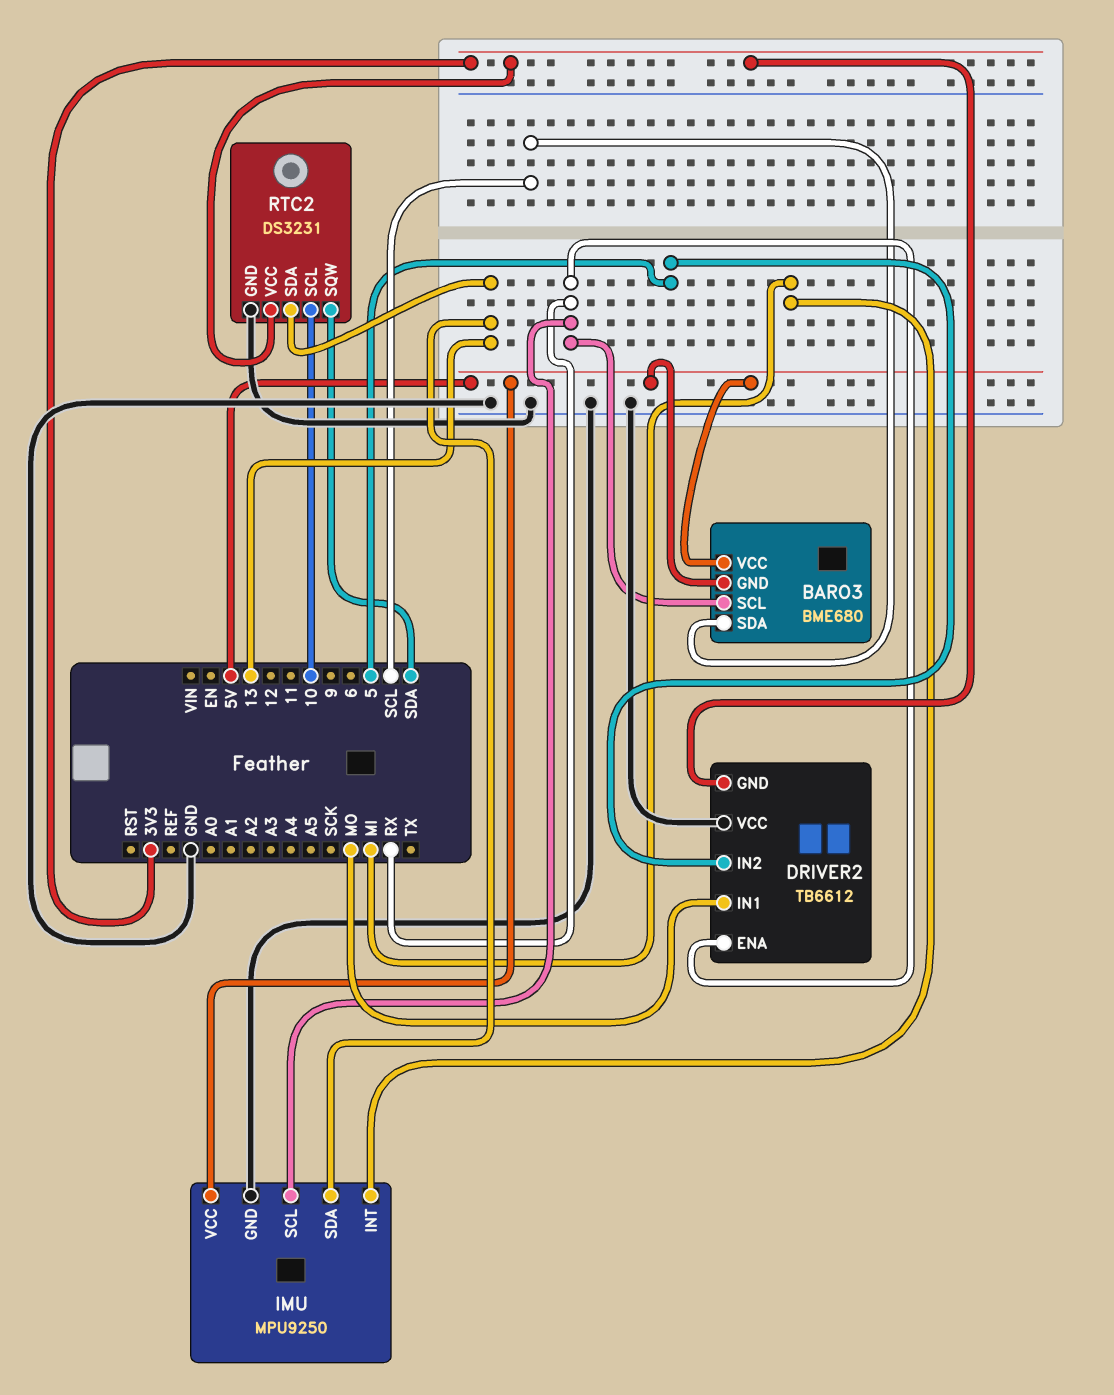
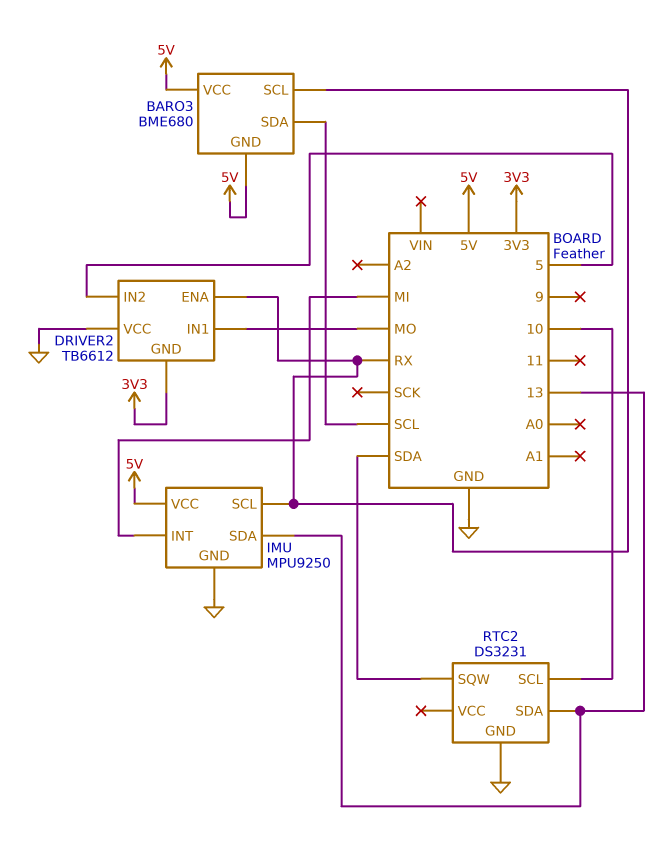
RTC2 pin VCC: 3V3 -> none

